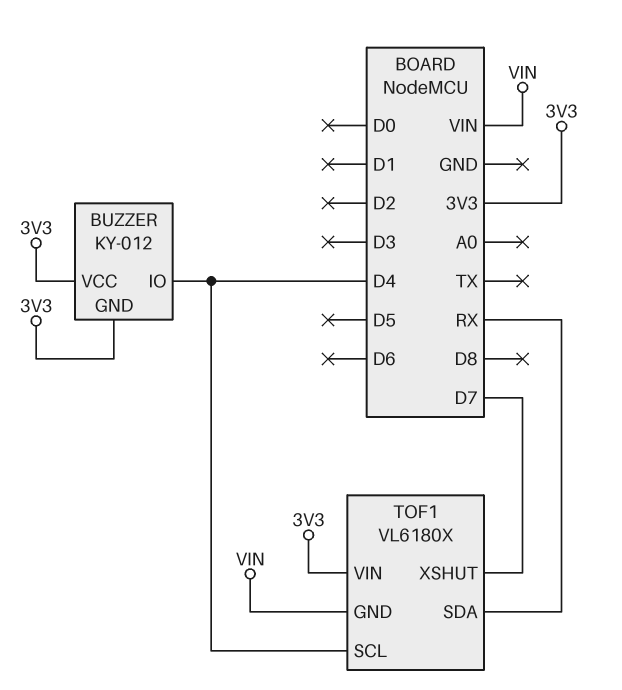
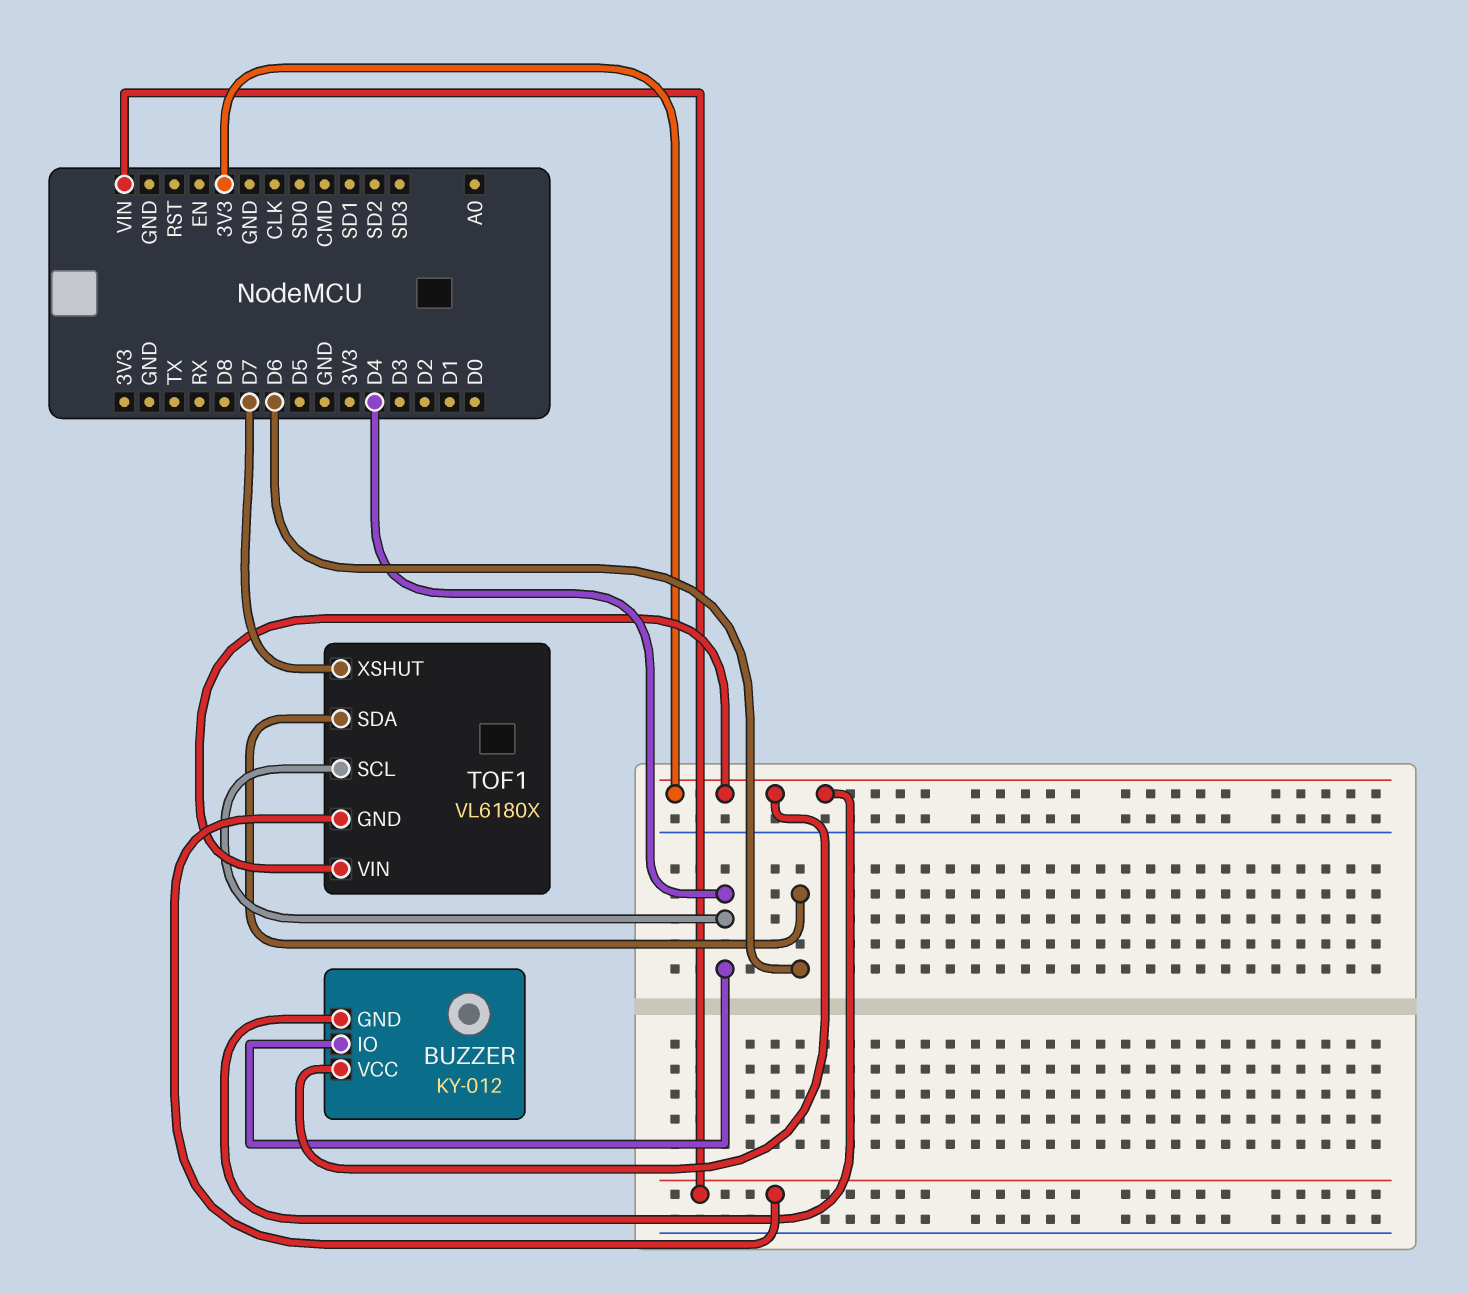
TOF1 pin SDA: RX -> D6

